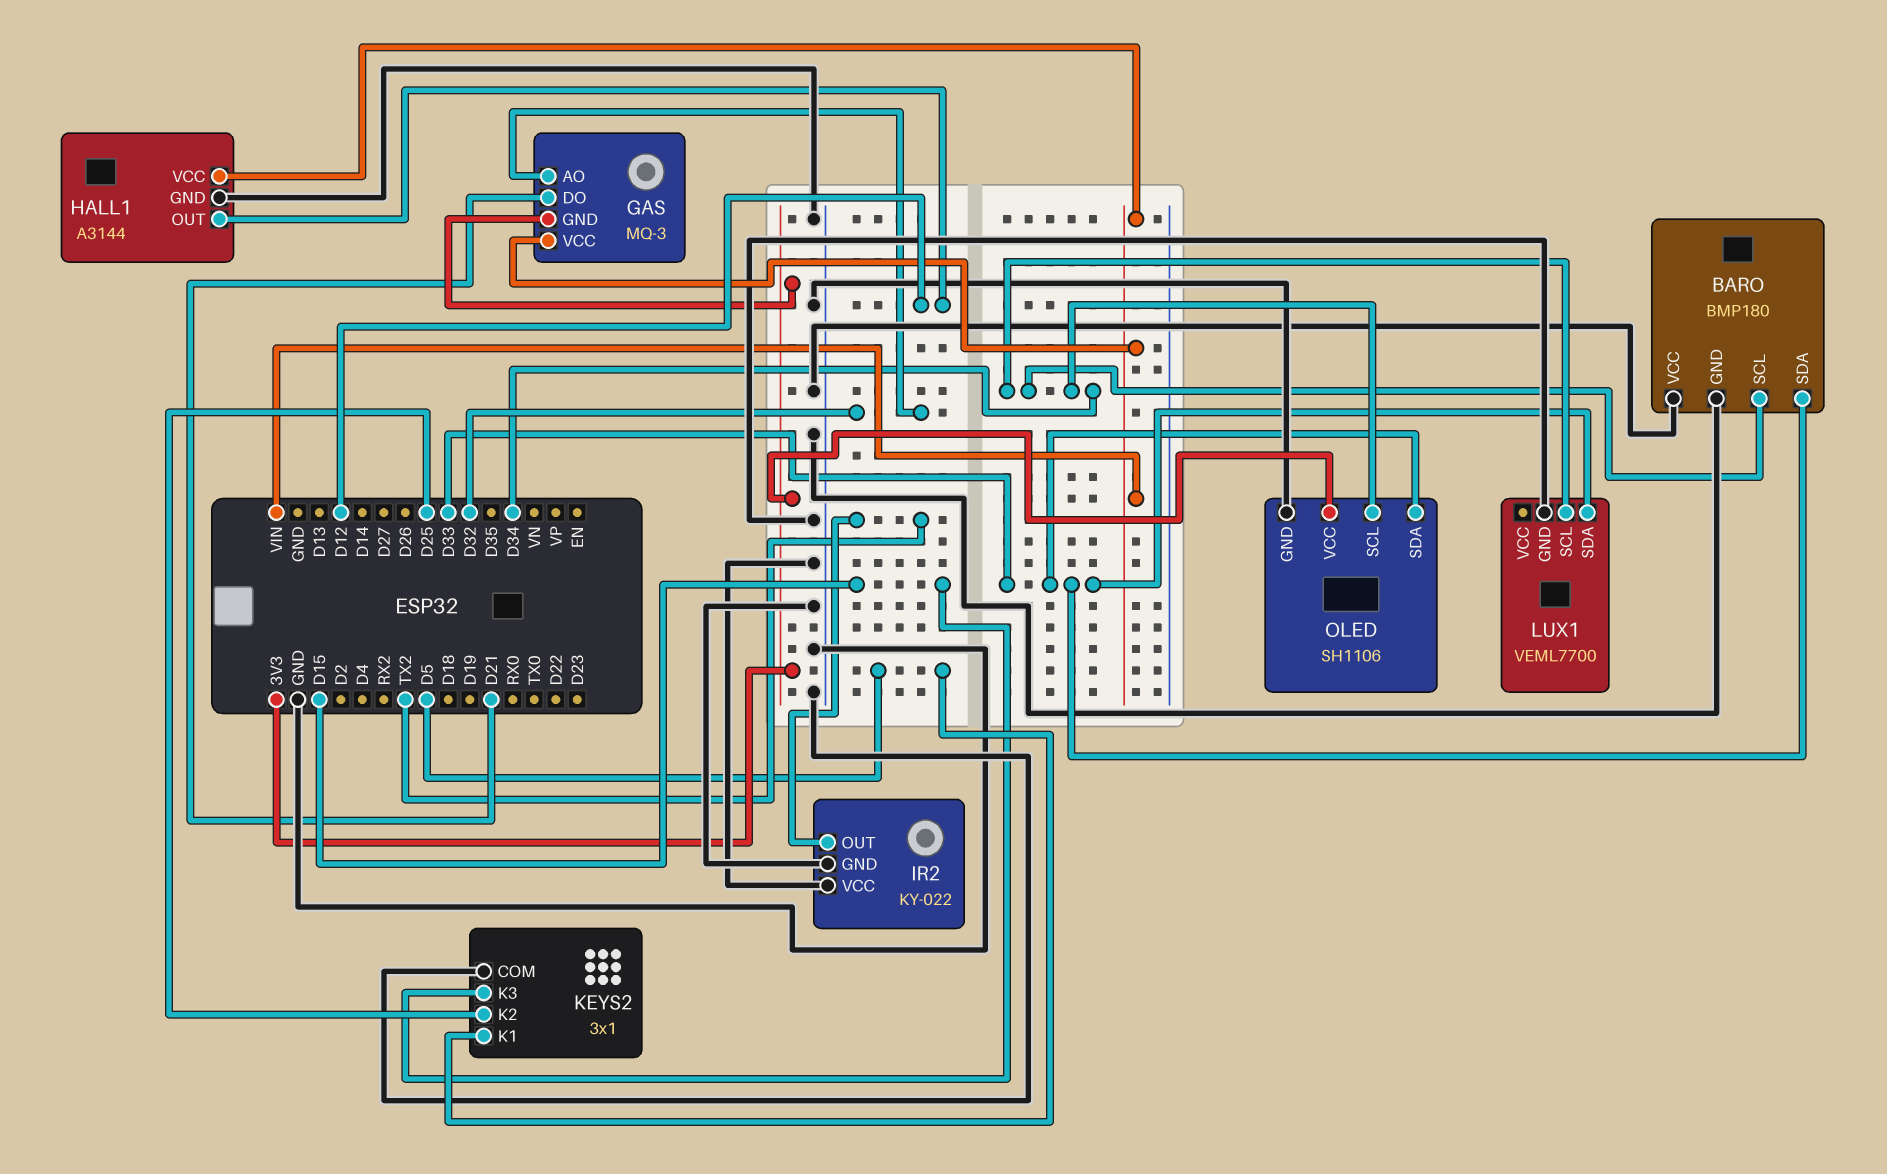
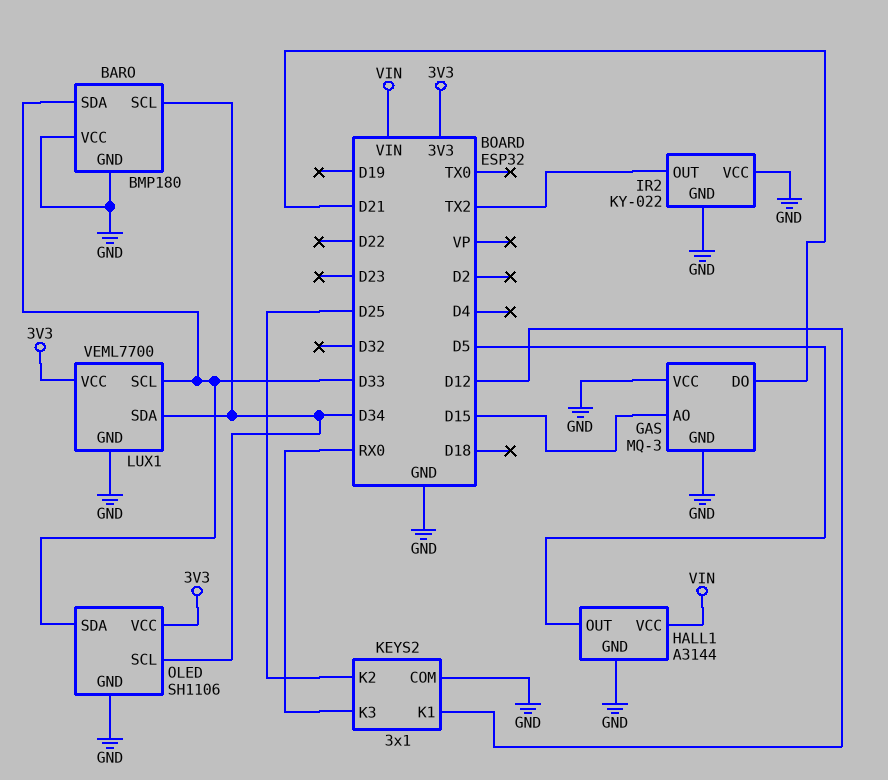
GAS pin AO: D32 -> D15
GAS pin GND: 3V3 -> GND
GAS pin VCC: VIN -> GND
HALL1 pin OUT: D12 -> D5
KEYS2 pin K1: D5 -> D12
KEYS2 pin K3: D15 -> RX0
LUX1 pin SCL: D34 -> D33
LUX1 pin SDA: D33 -> D34
LUX1 pin VCC: none -> 3V3

